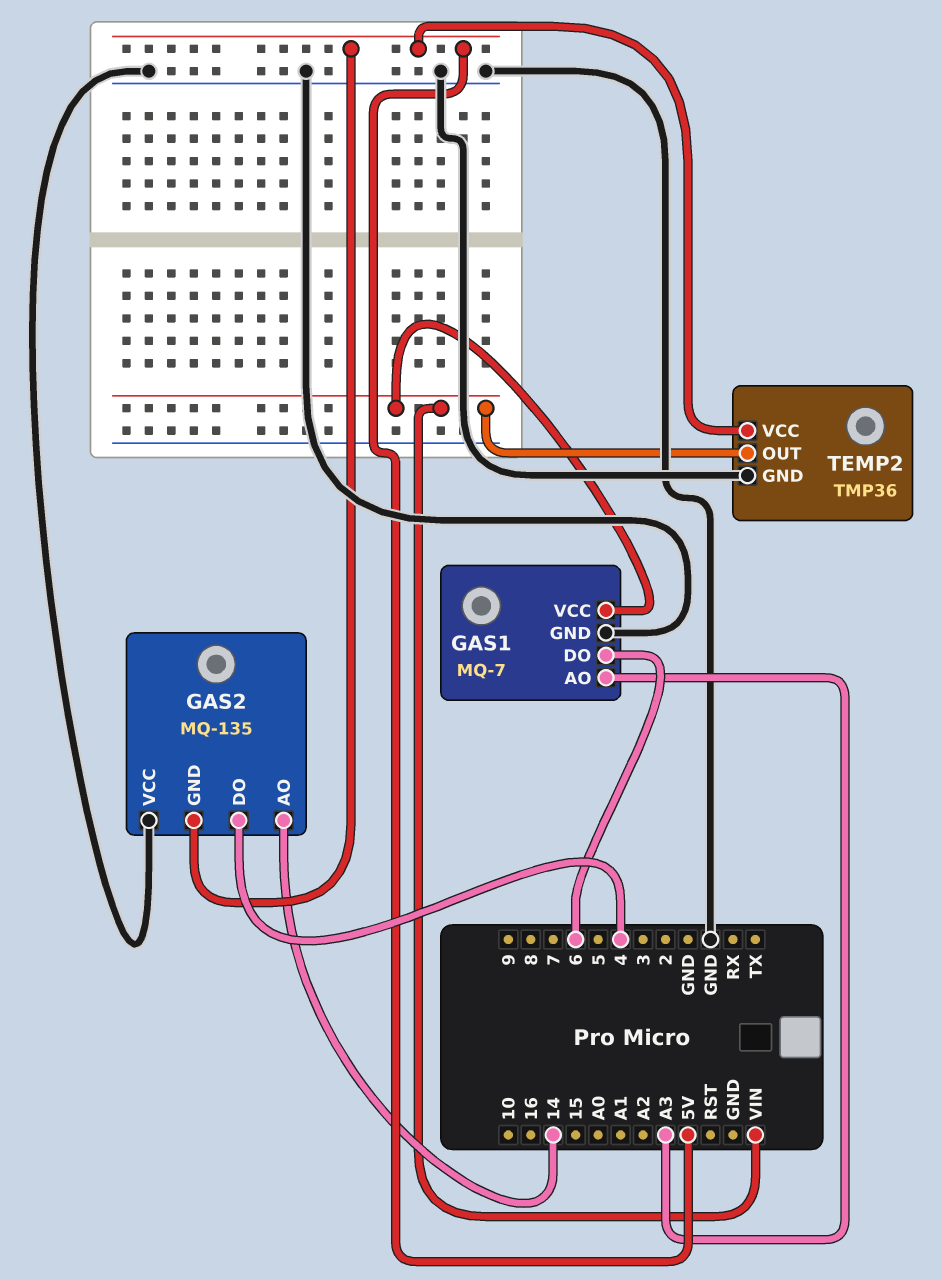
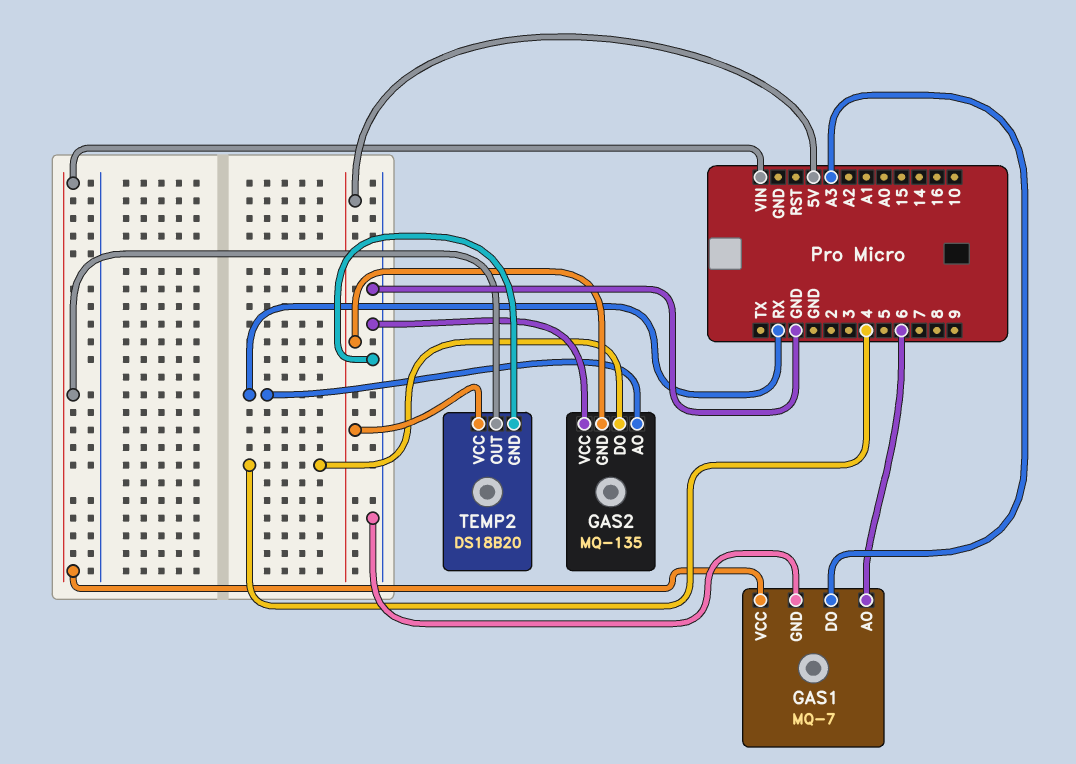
GAS1 pin AO: A3 -> 6
GAS1 pin DO: 6 -> A3
GAS2 pin AO: 14 -> RX
TEMP2: TMP36 -> DS18B20

